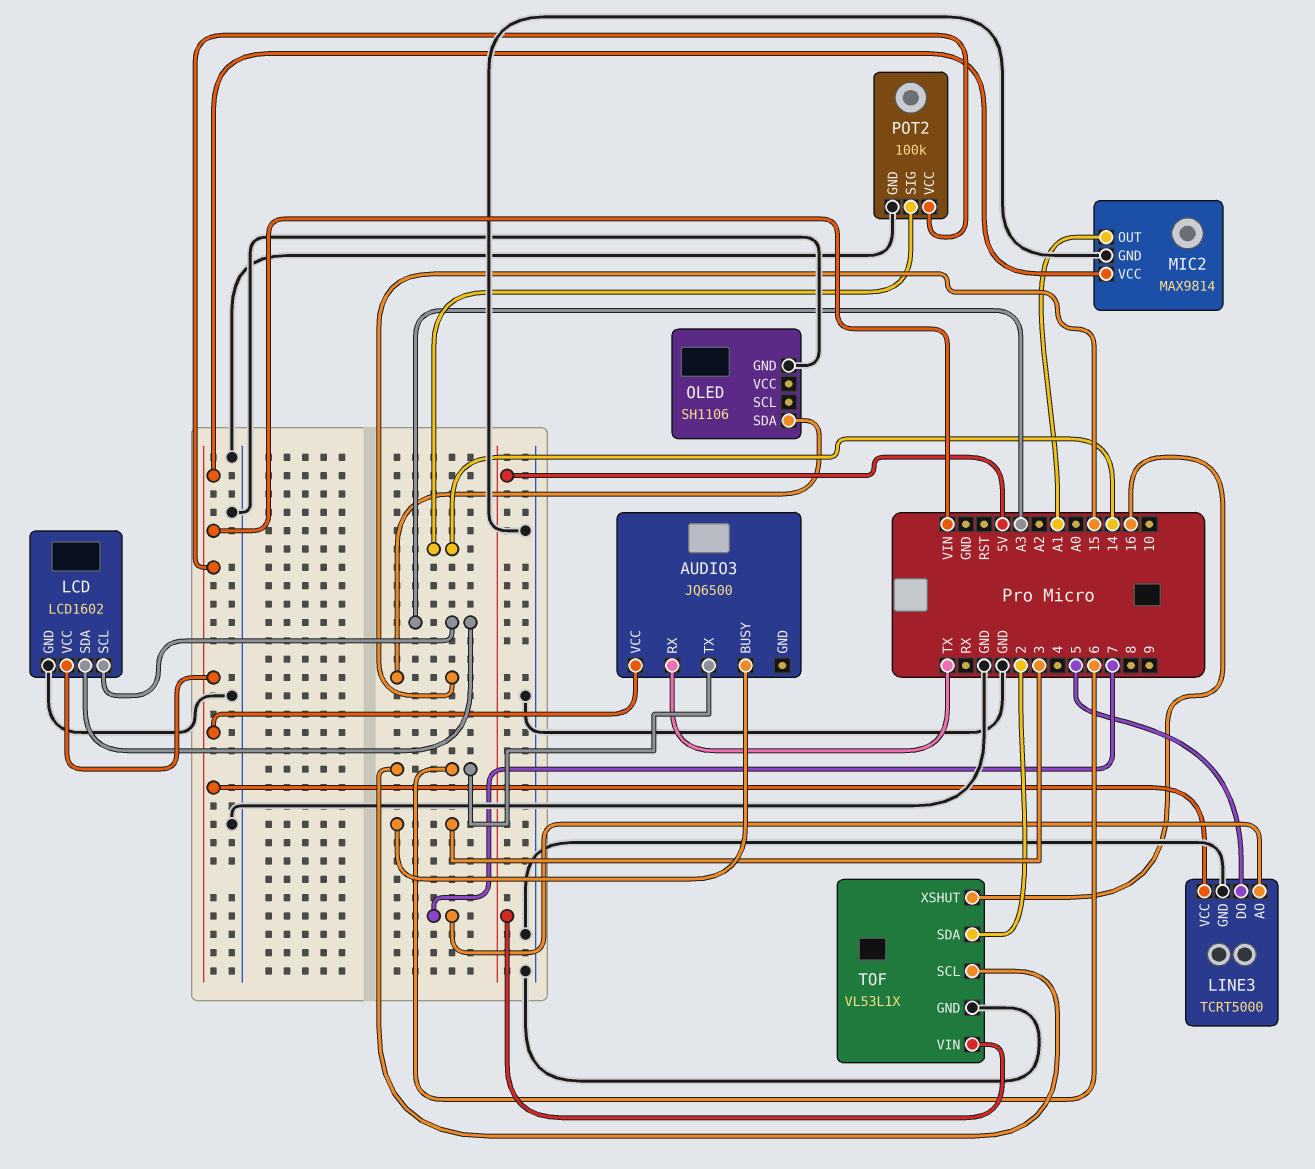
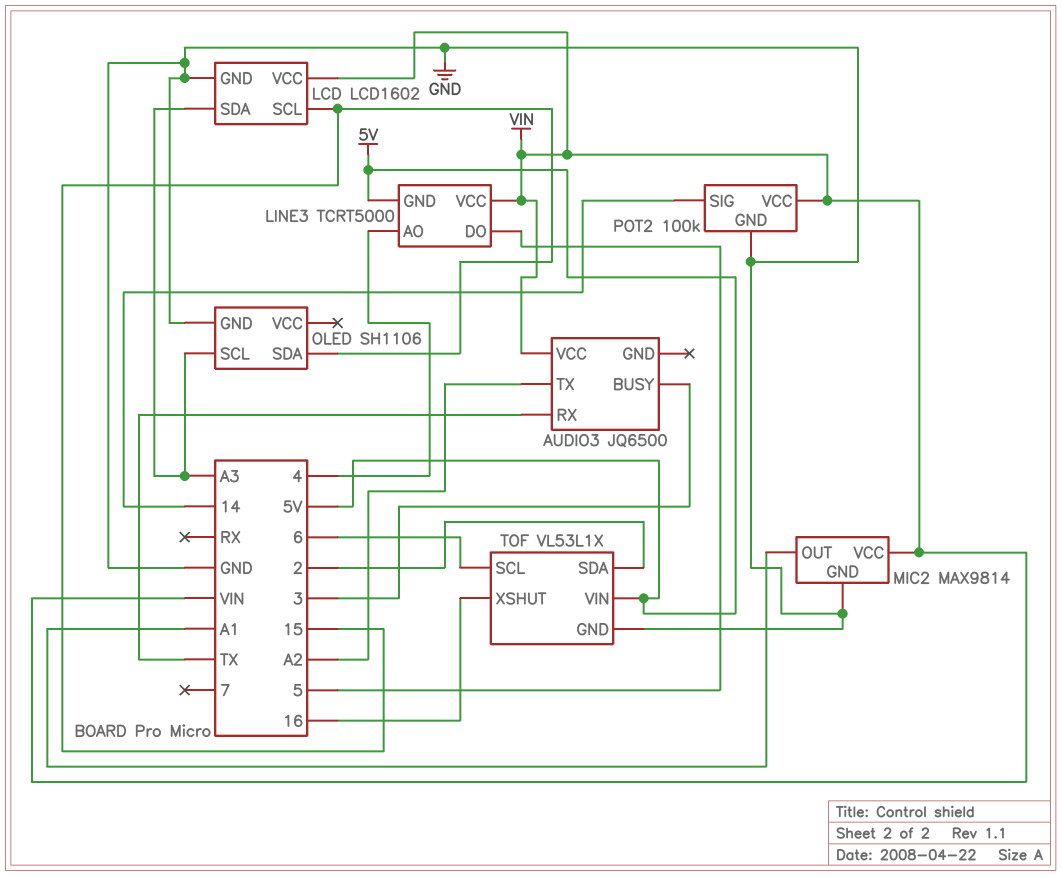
AUDIO3 pin TX: 6 -> A2
LCD pin SCL: A3 -> 15
LINE3 pin AO: 7 -> 4
LINE3 pin GND: GND -> 5V
OLED pin SCL: none -> A3

